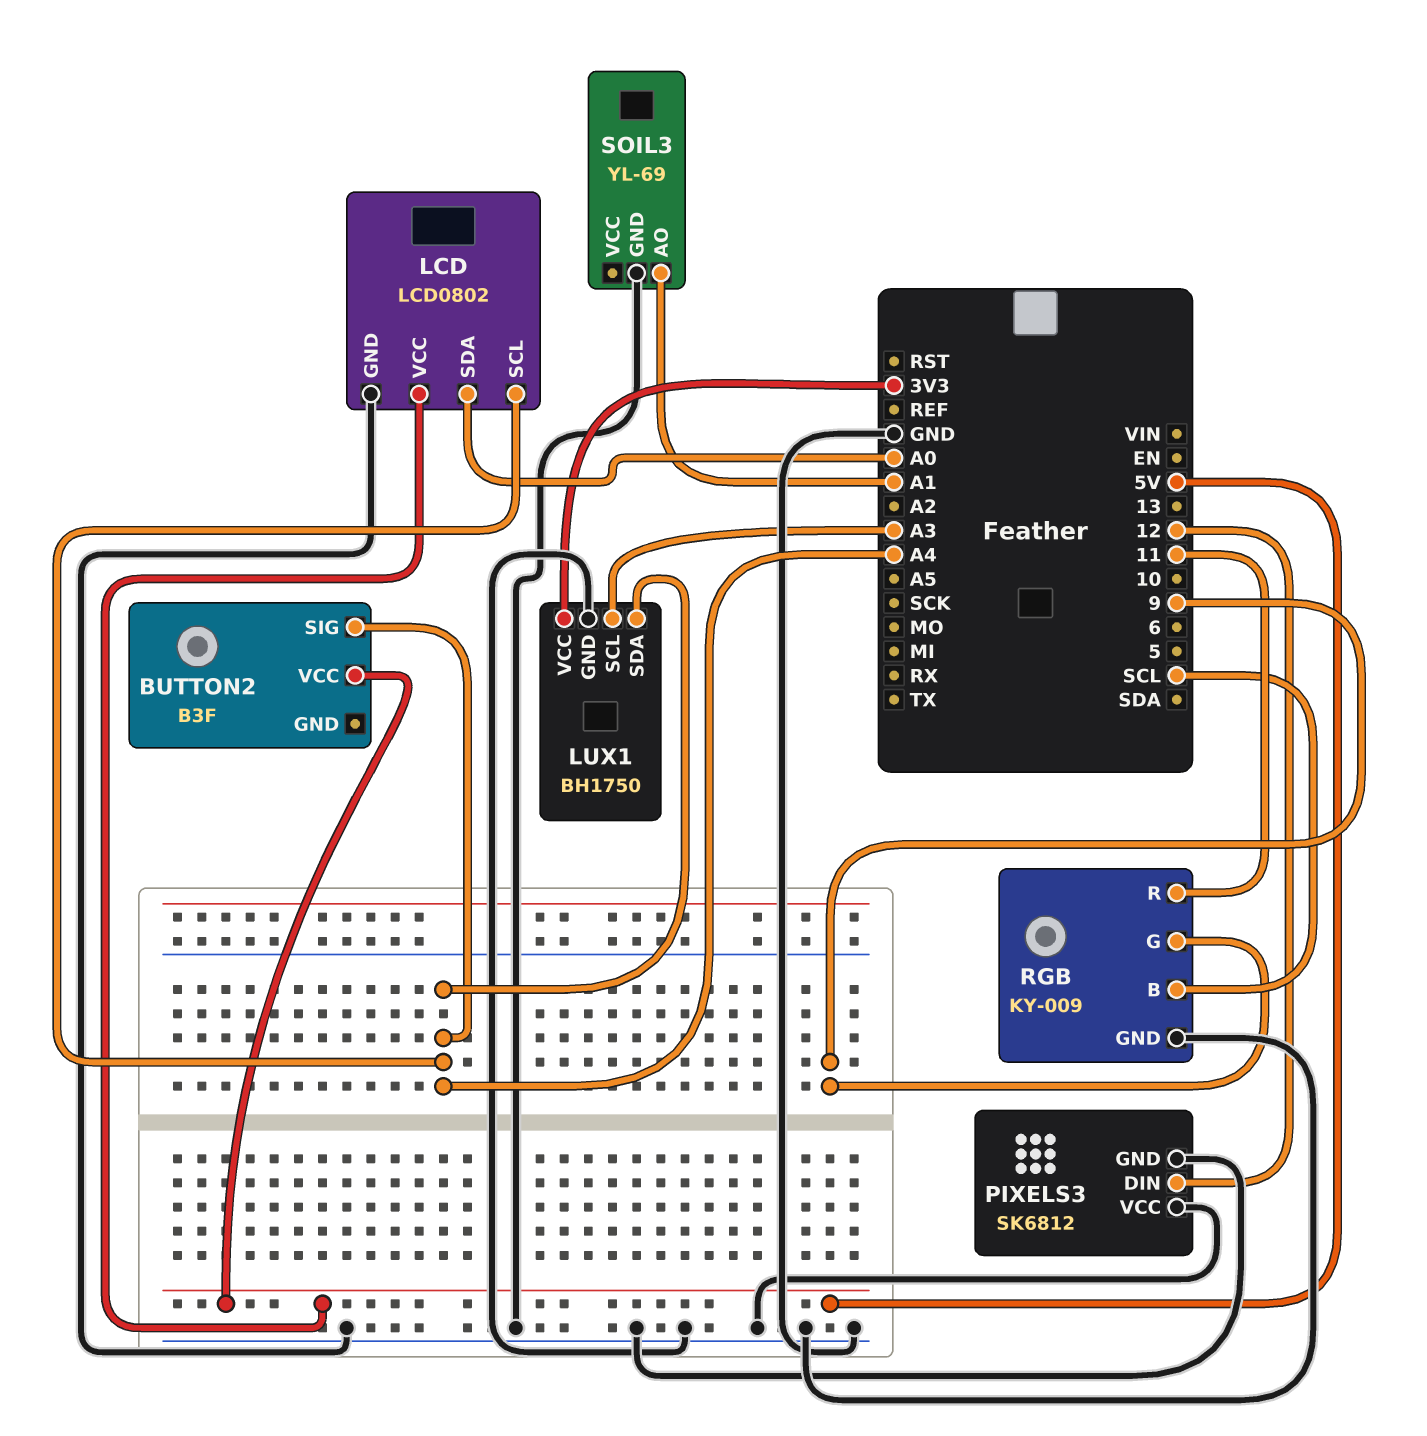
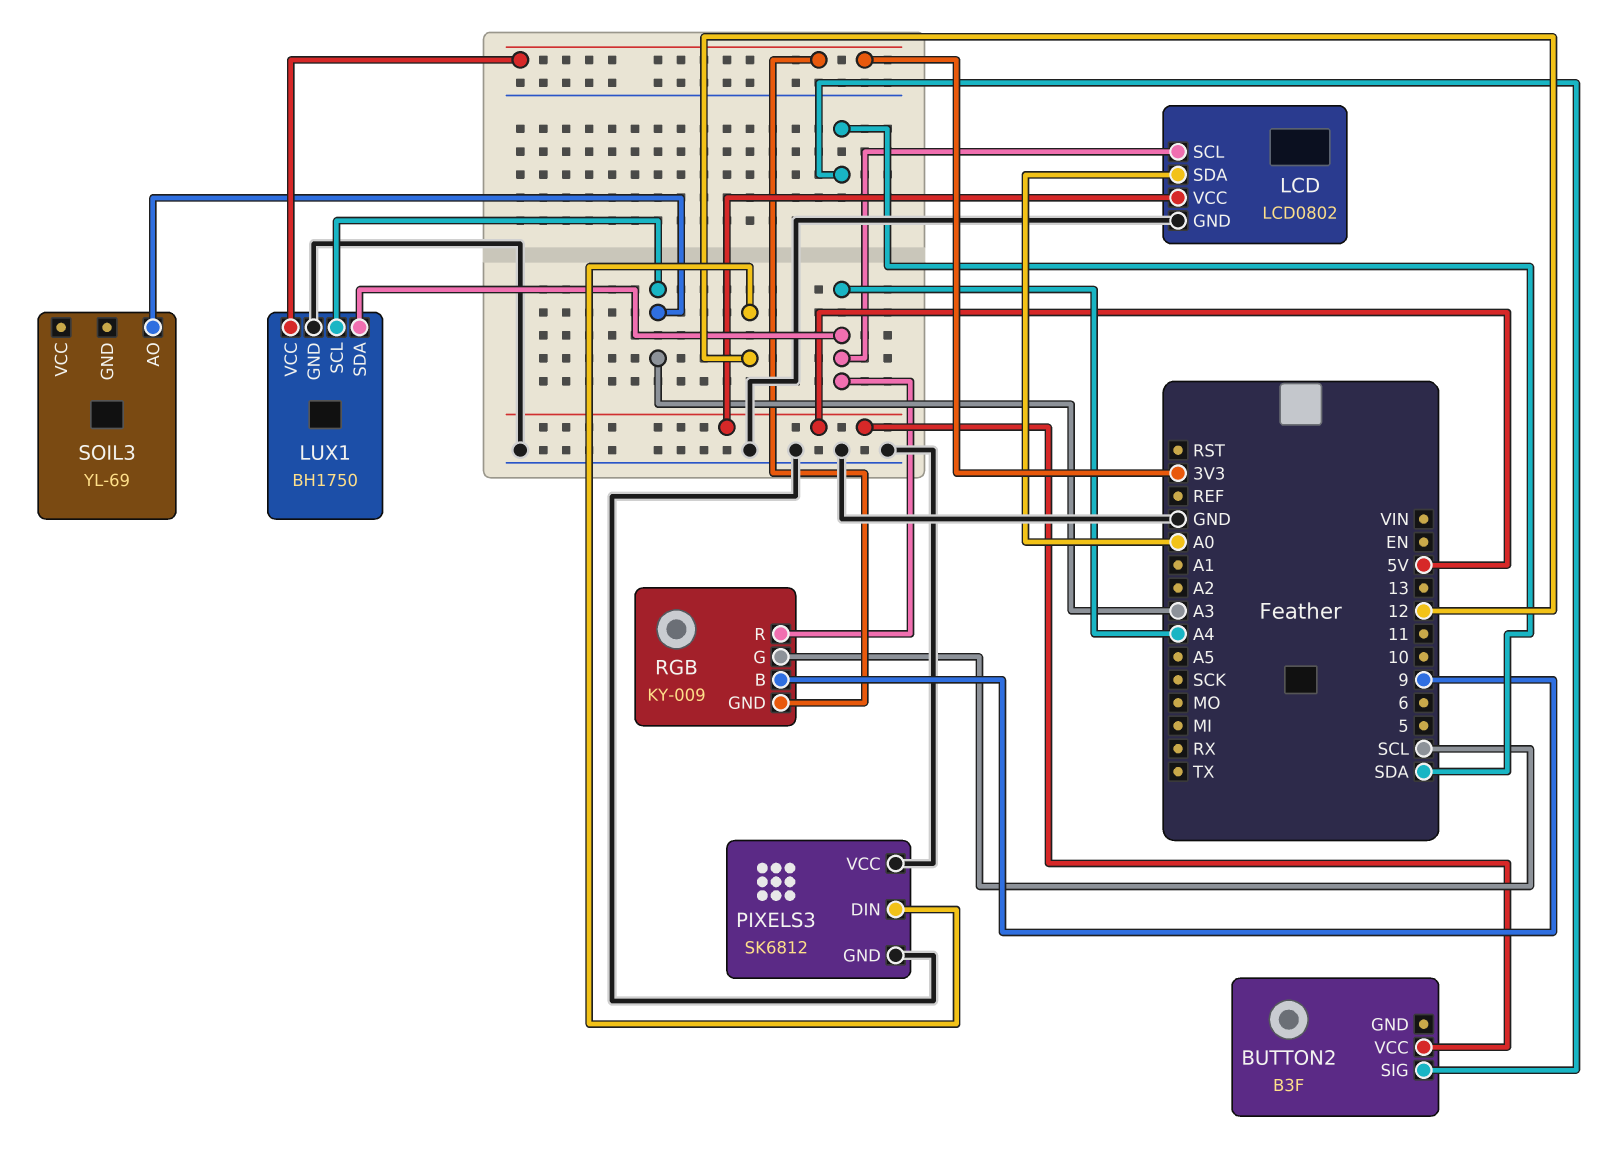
BUTTON2 pin SIG: A4 -> SDA
RGB pin B: SCL -> 9
RGB pin G: 9 -> SCL
RGB pin GND: GND -> 3V3
RGB pin R: 11 -> A4
SOIL3 pin AO: A1 -> A3
SOIL3 pin GND: GND -> none

